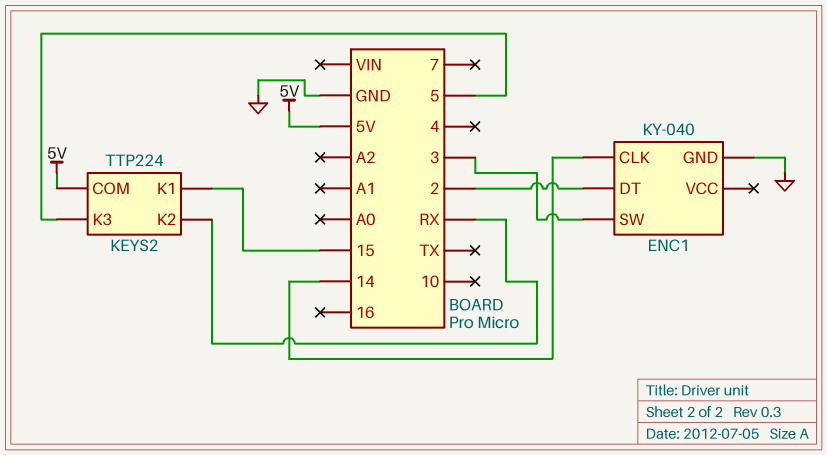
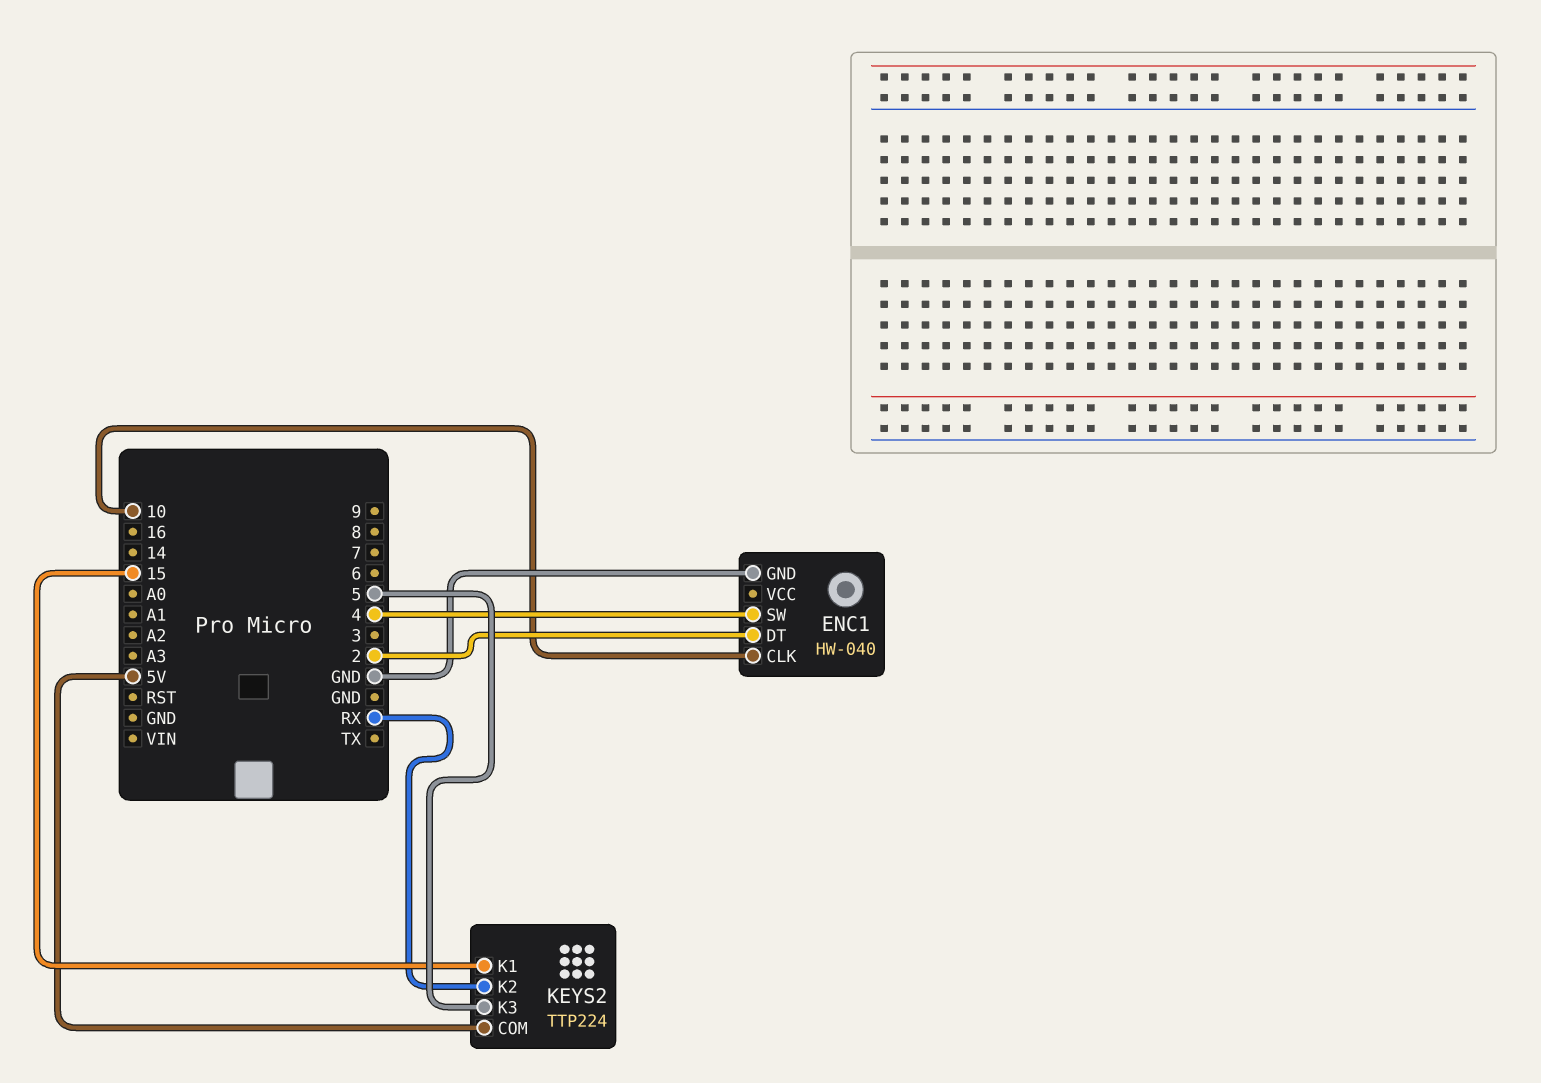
ENC1: KY-040 -> HW-040
ENC1 pin CLK: 14 -> 10
ENC1 pin SW: 3 -> 4

